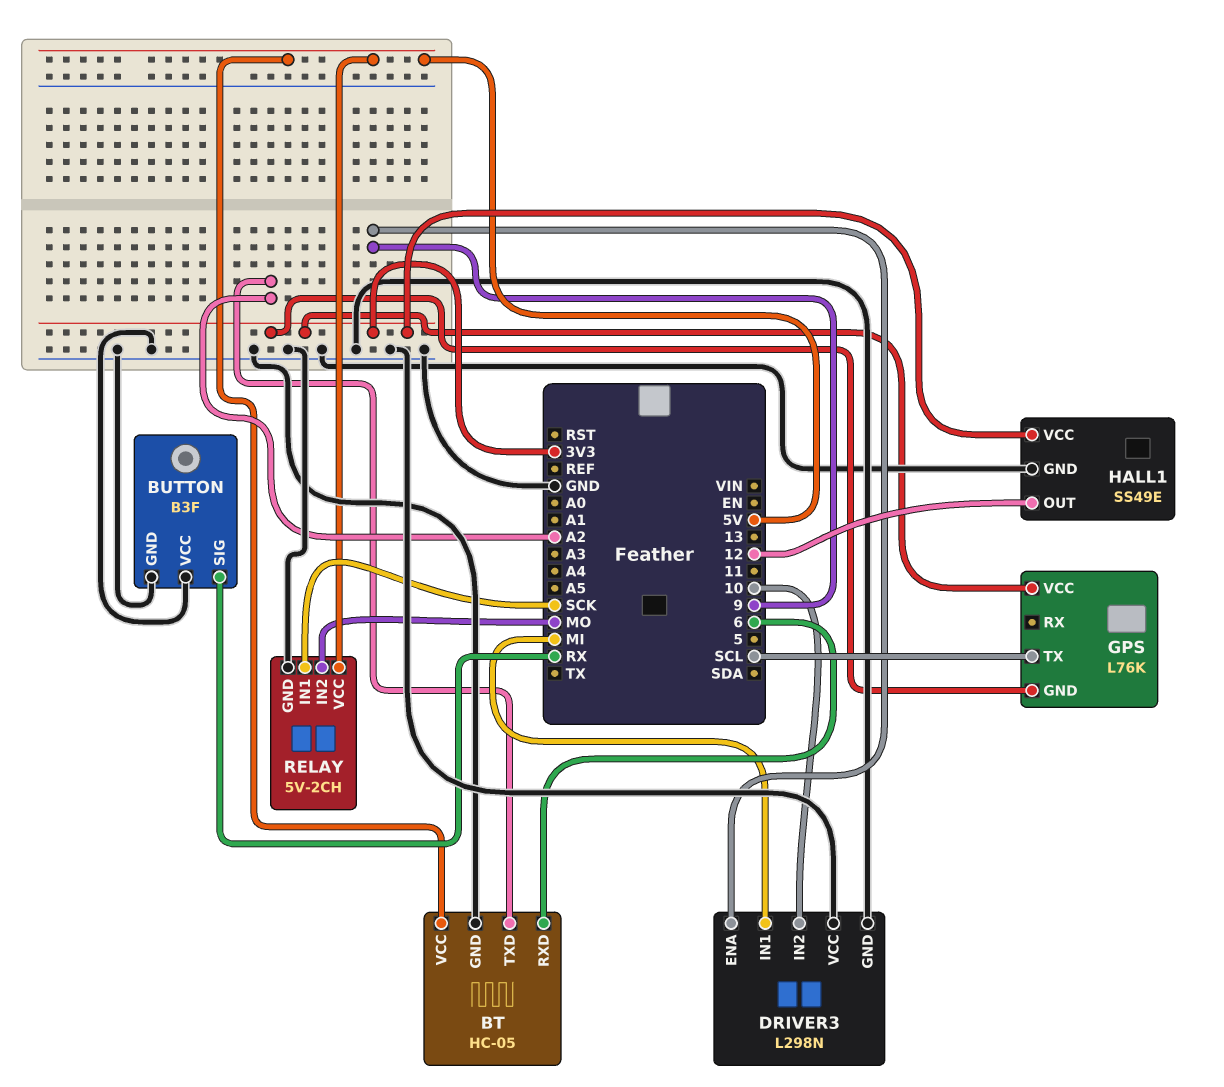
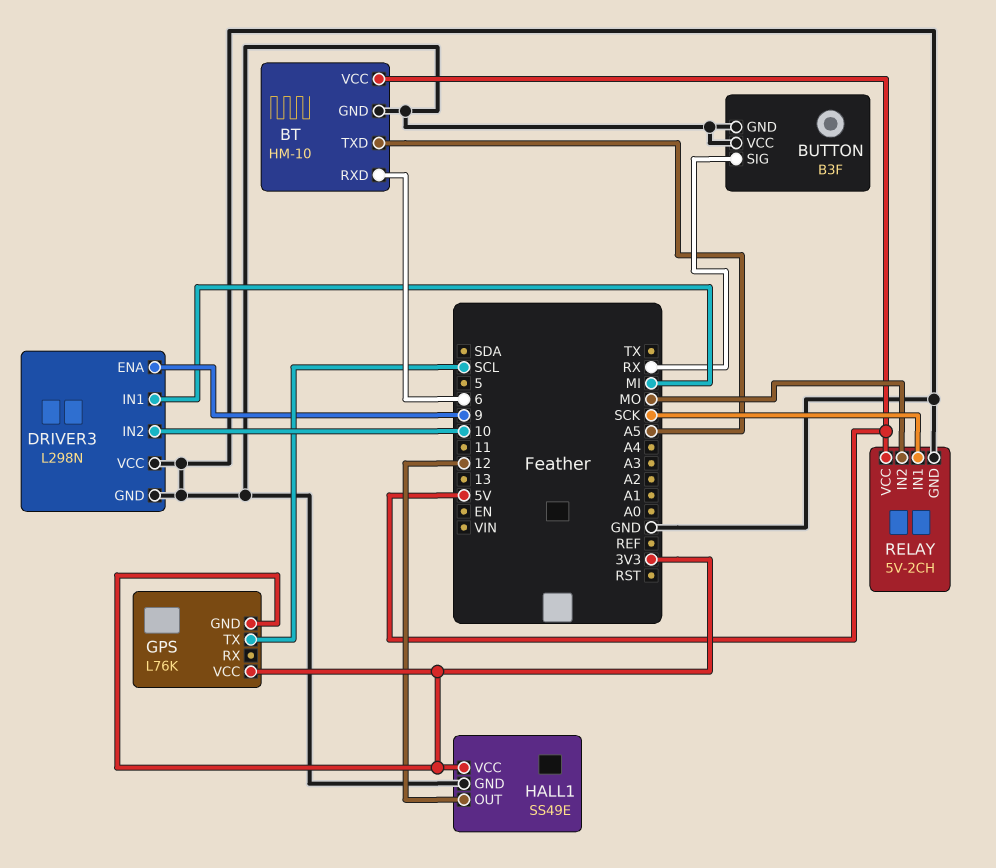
BT: HC-05 -> HM-10
BT pin TXD: A2 -> A5

